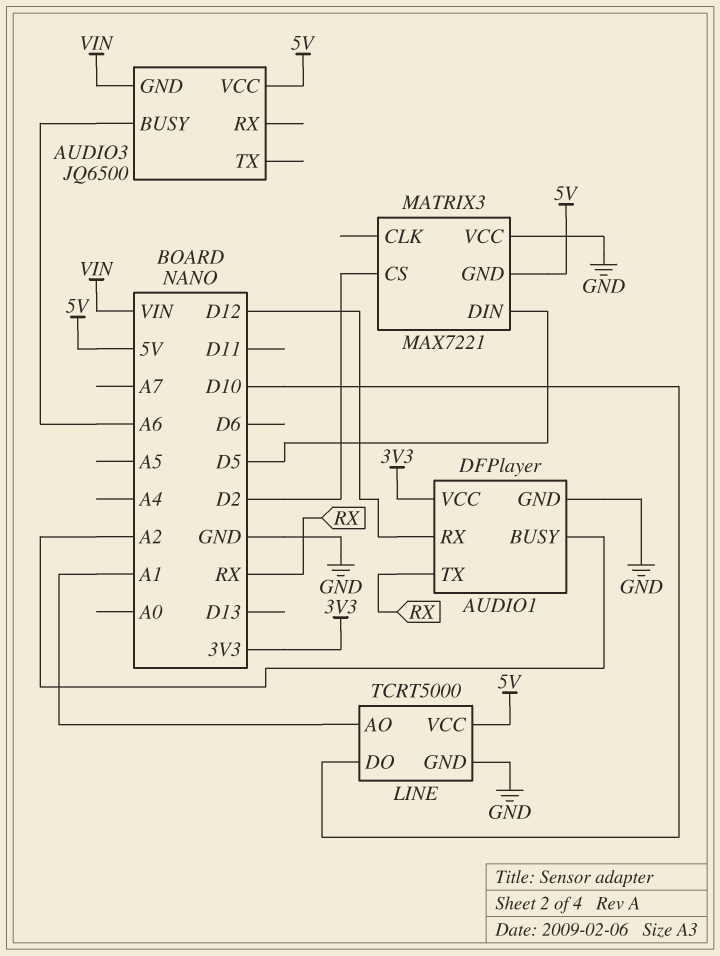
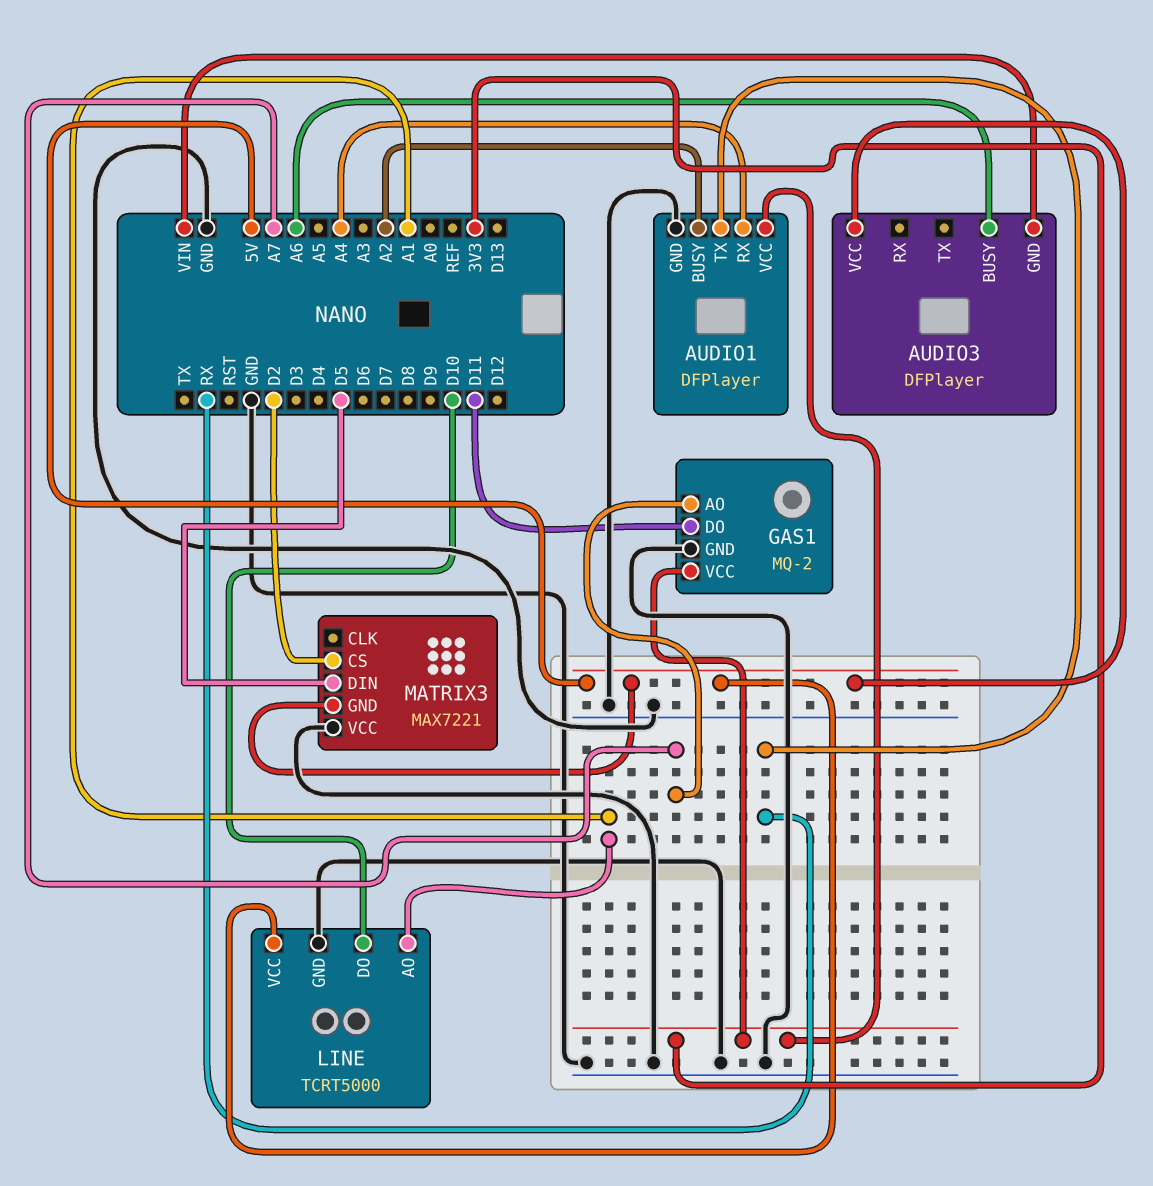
AUDIO1 pin RX: D12 -> A4
AUDIO3: JQ6500 -> DFPlayer
GAS1: none -> MQ-2
GAS1 pin AO: none -> A7
GAS1 pin DO: none -> D11
GAS1 pin GND: none -> GND
GAS1 pin VCC: none -> 3V3

